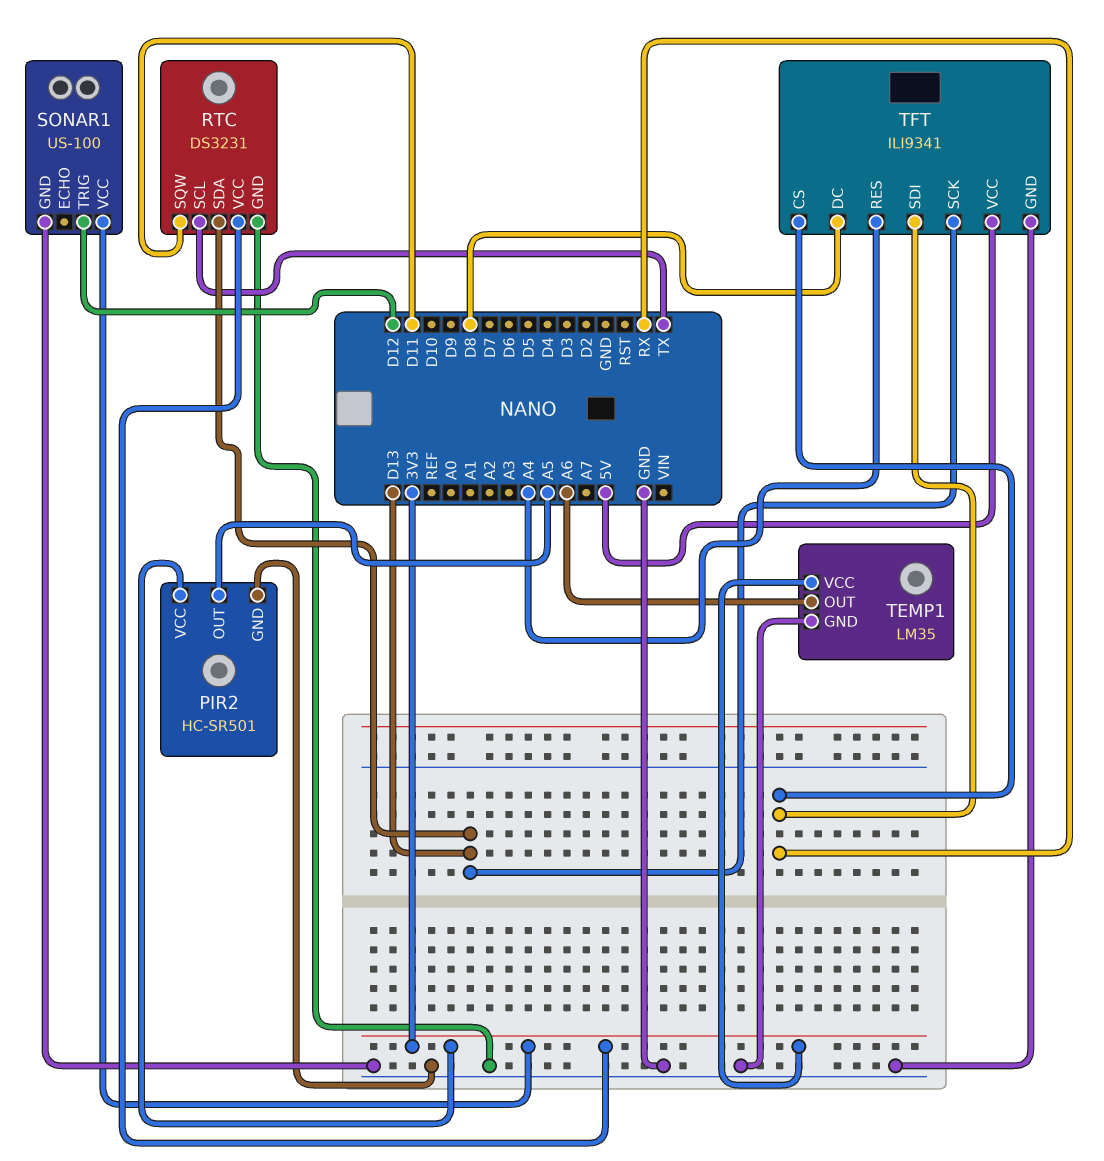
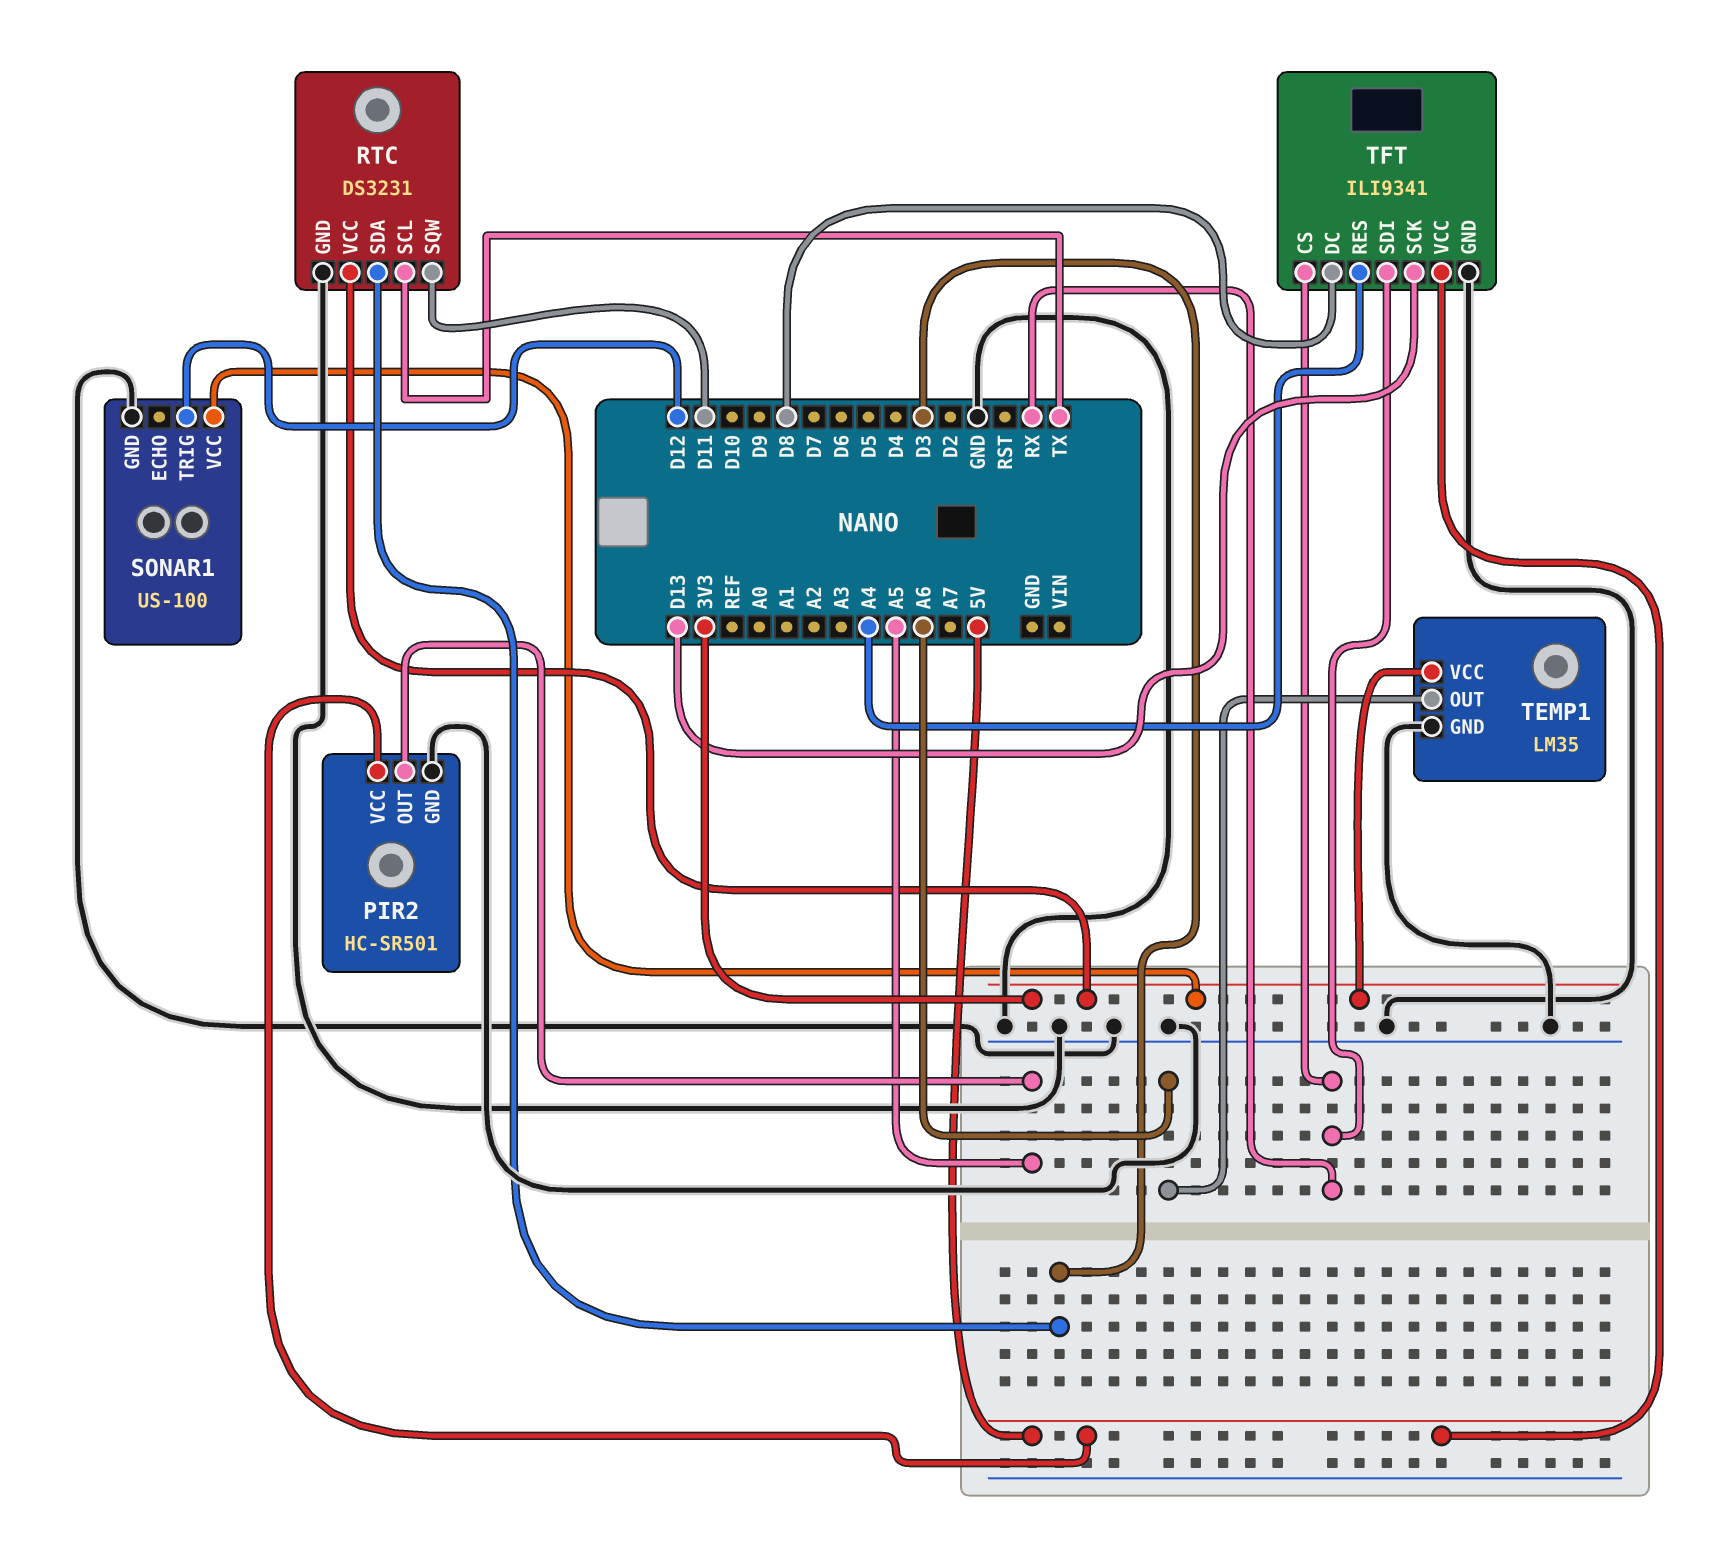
PIR2 pin VCC: 3V3 -> 5V
RTC pin SDA: D13 -> D3

